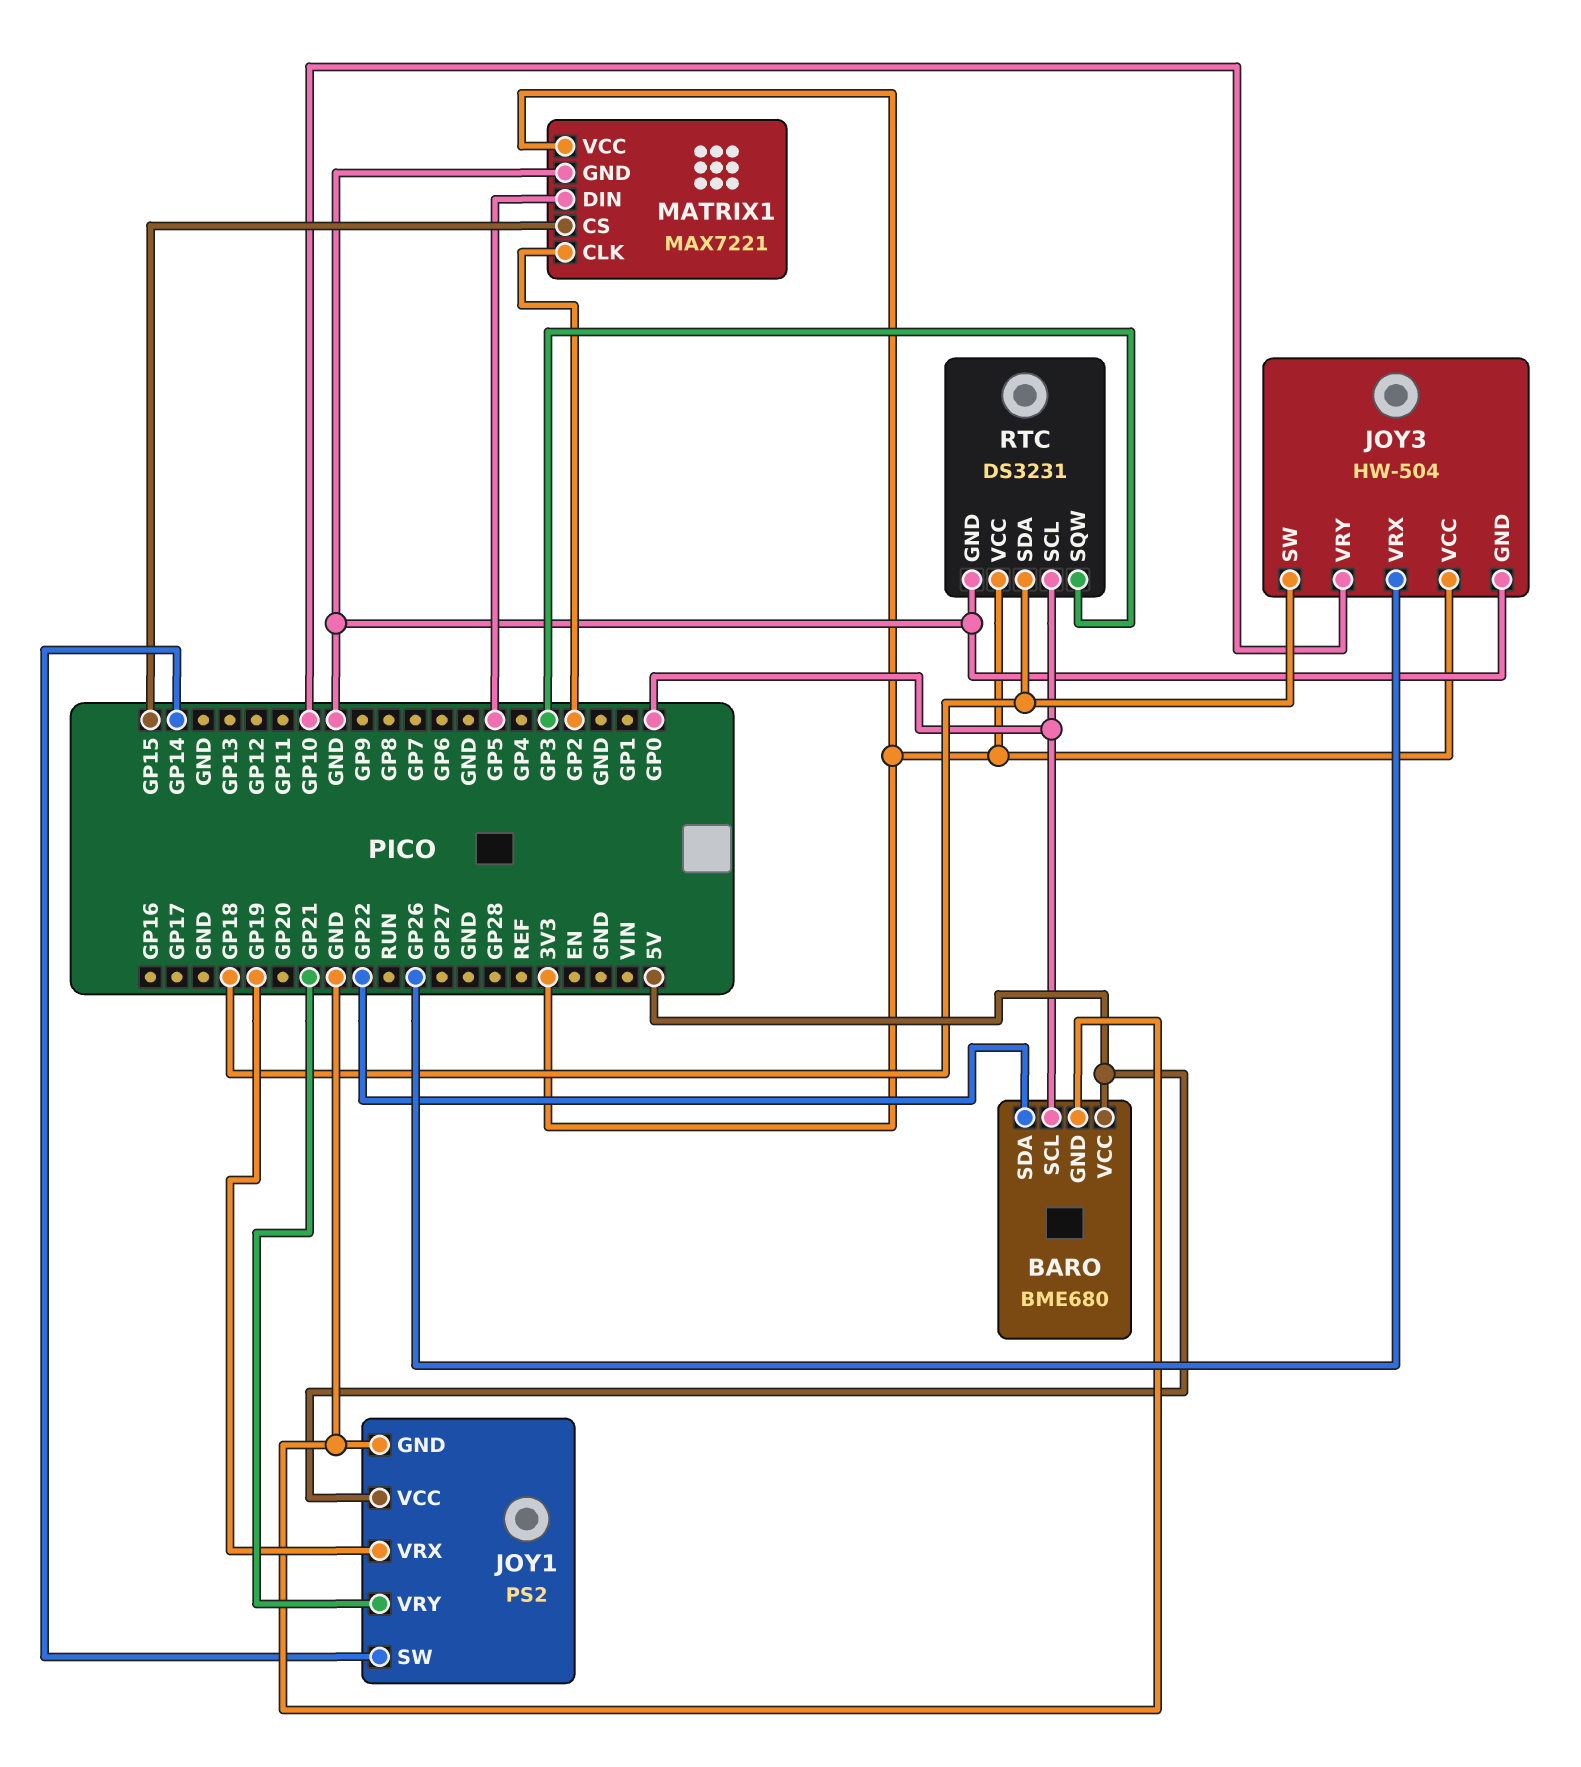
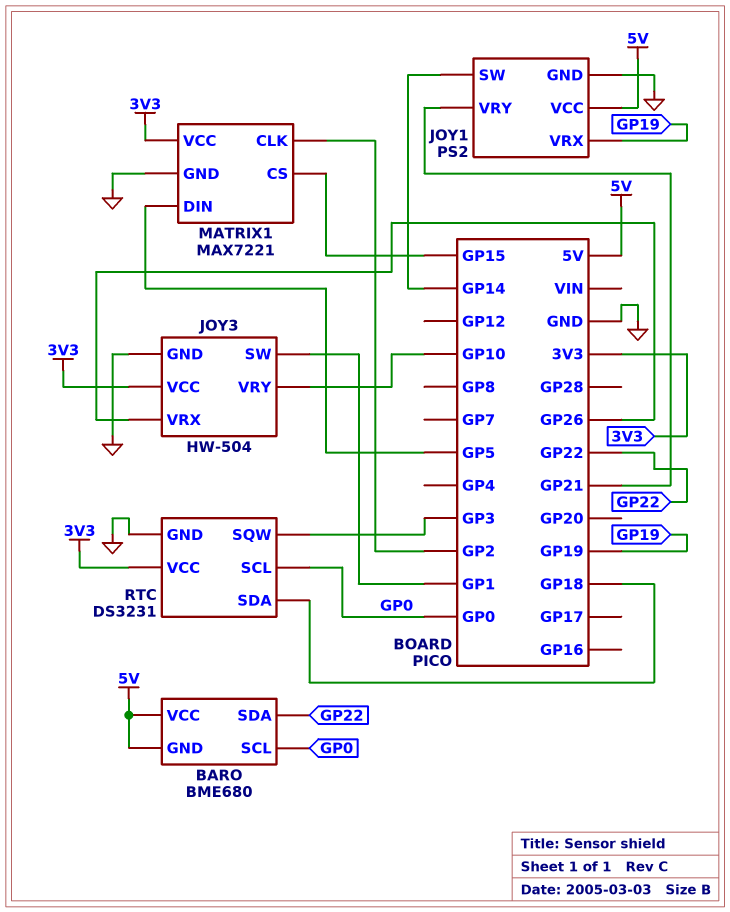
BARO pin GND: GND -> 5V
JOY3 pin SW: GP18 -> GP1

